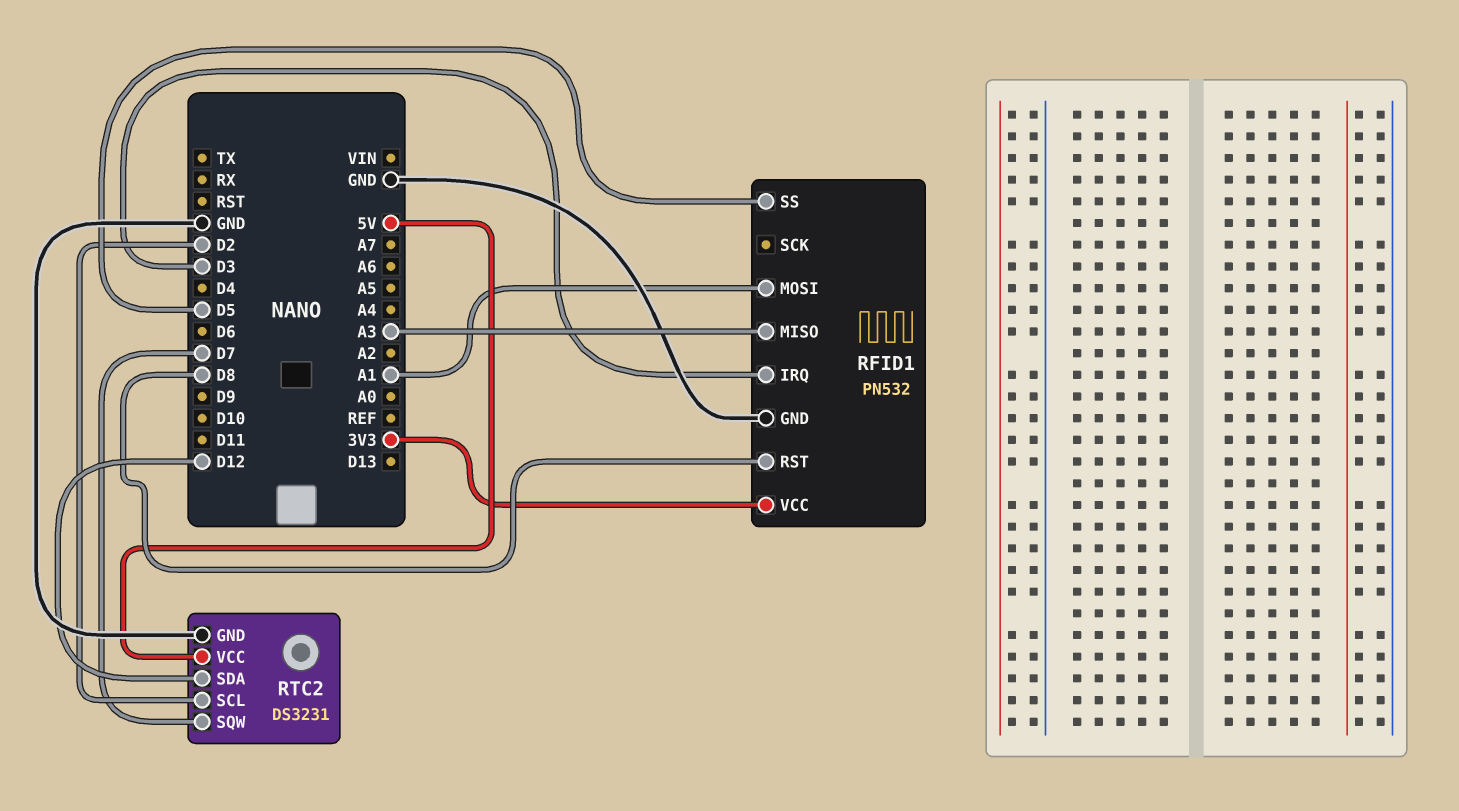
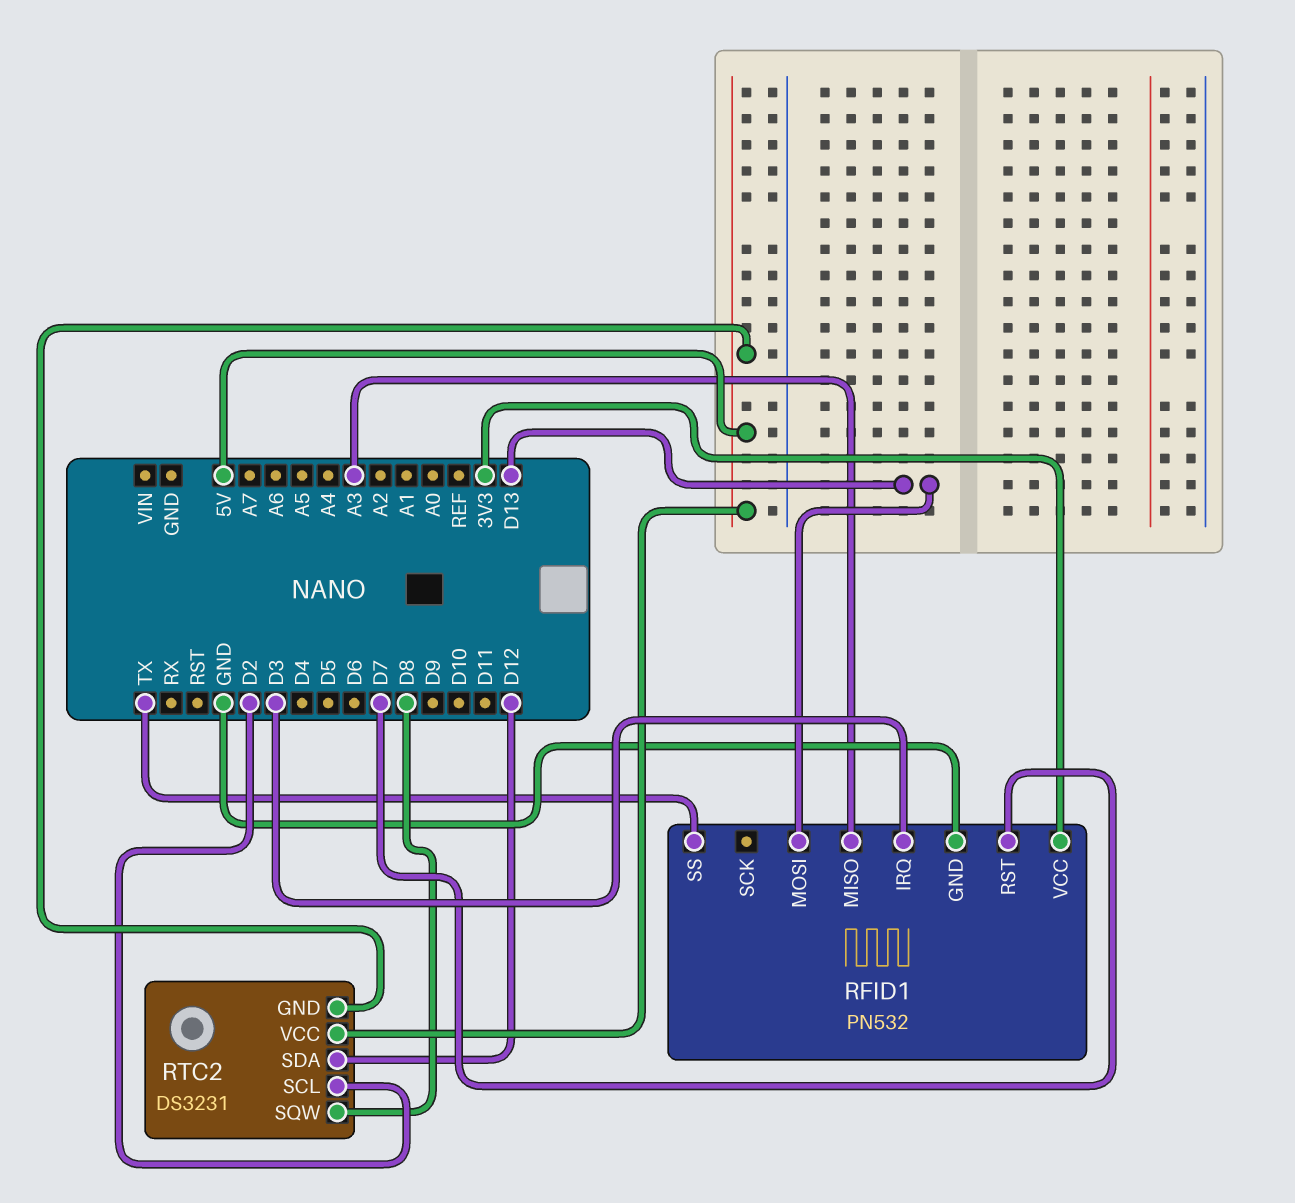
RFID1 pin MOSI: A1 -> D13
RFID1 pin RST: D8 -> D7
RFID1 pin SS: D5 -> TX
RTC2 pin GND: GND -> 5V
RTC2 pin SQW: D7 -> D8

